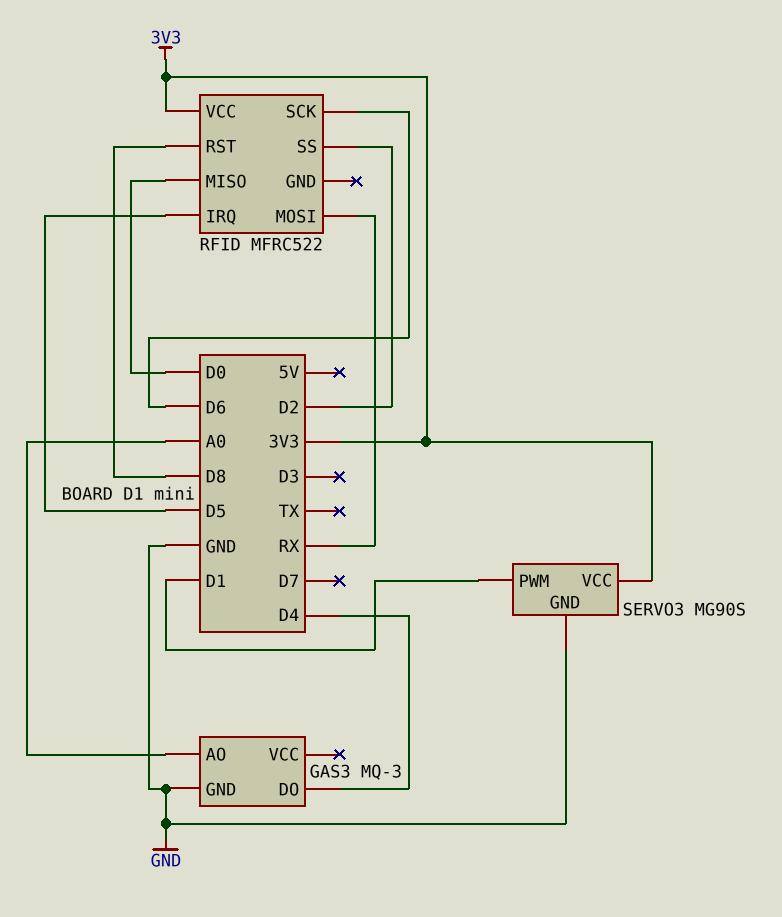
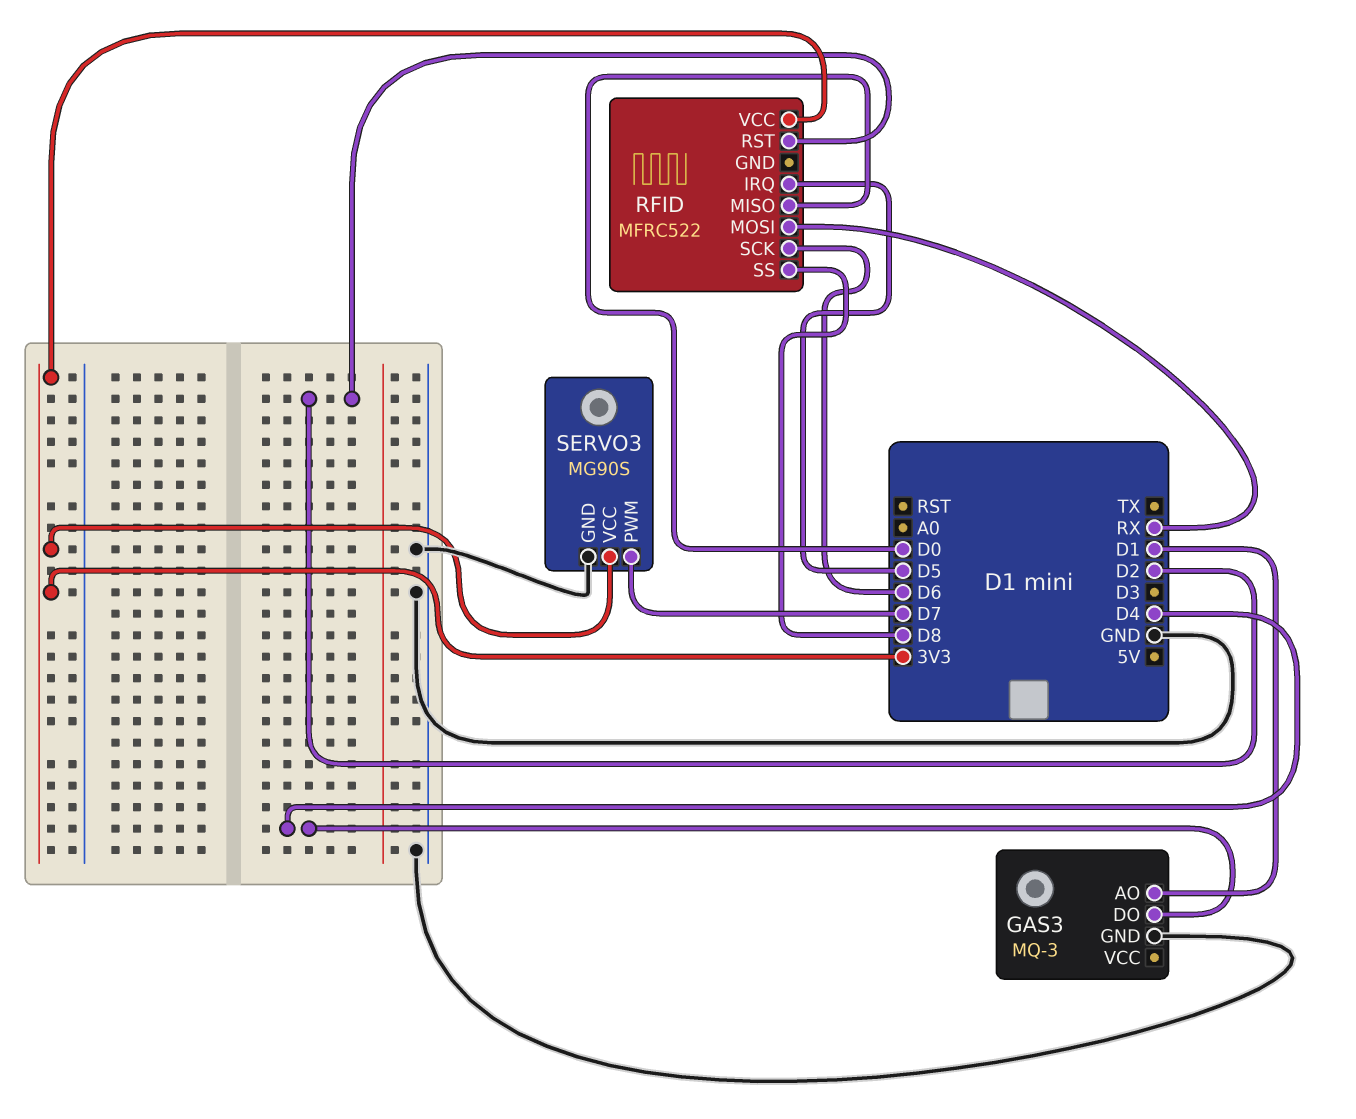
GAS3 pin AO: A0 -> D1
RFID pin RST: D8 -> D2
RFID pin SS: D2 -> D8
SERVO3 pin PWM: D1 -> D7

